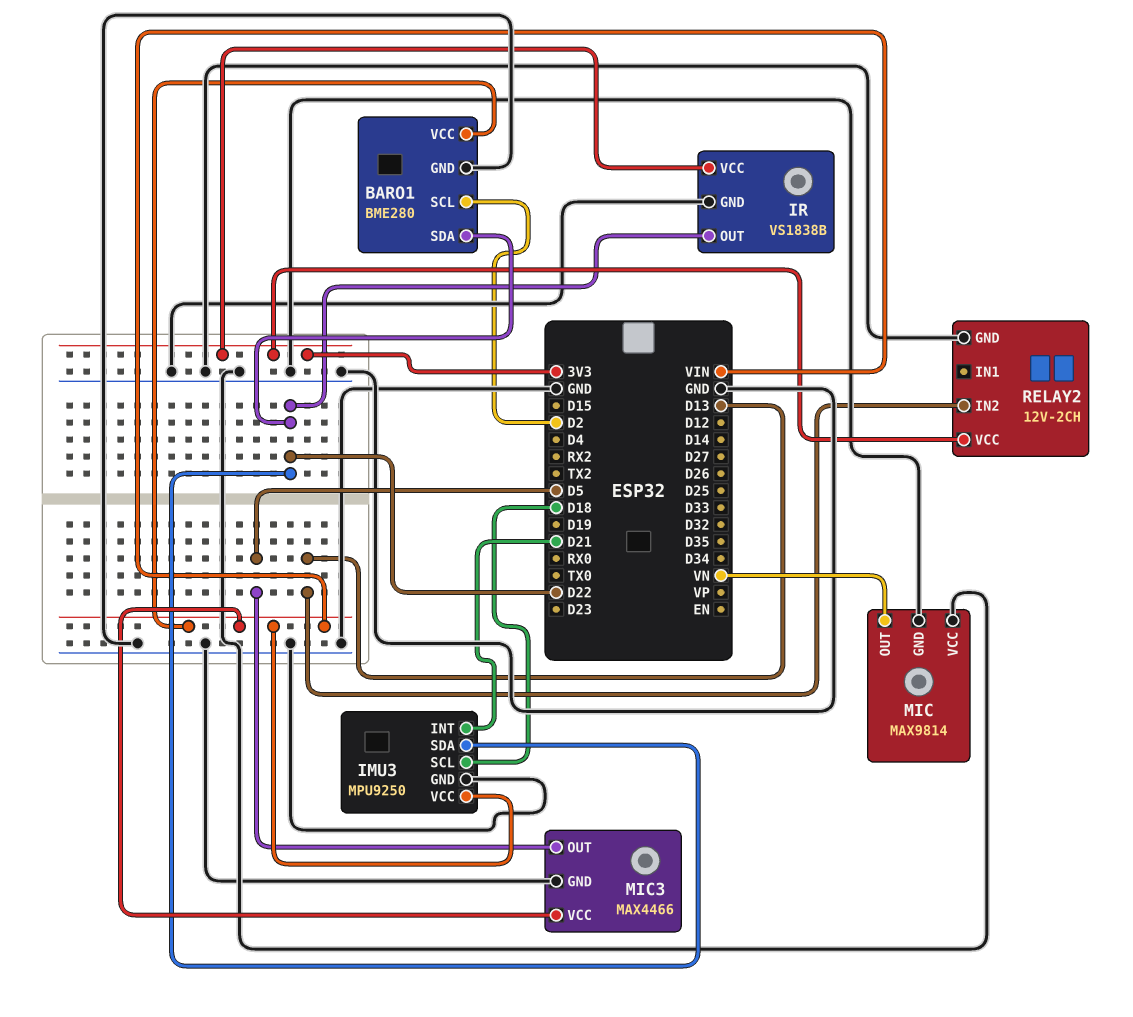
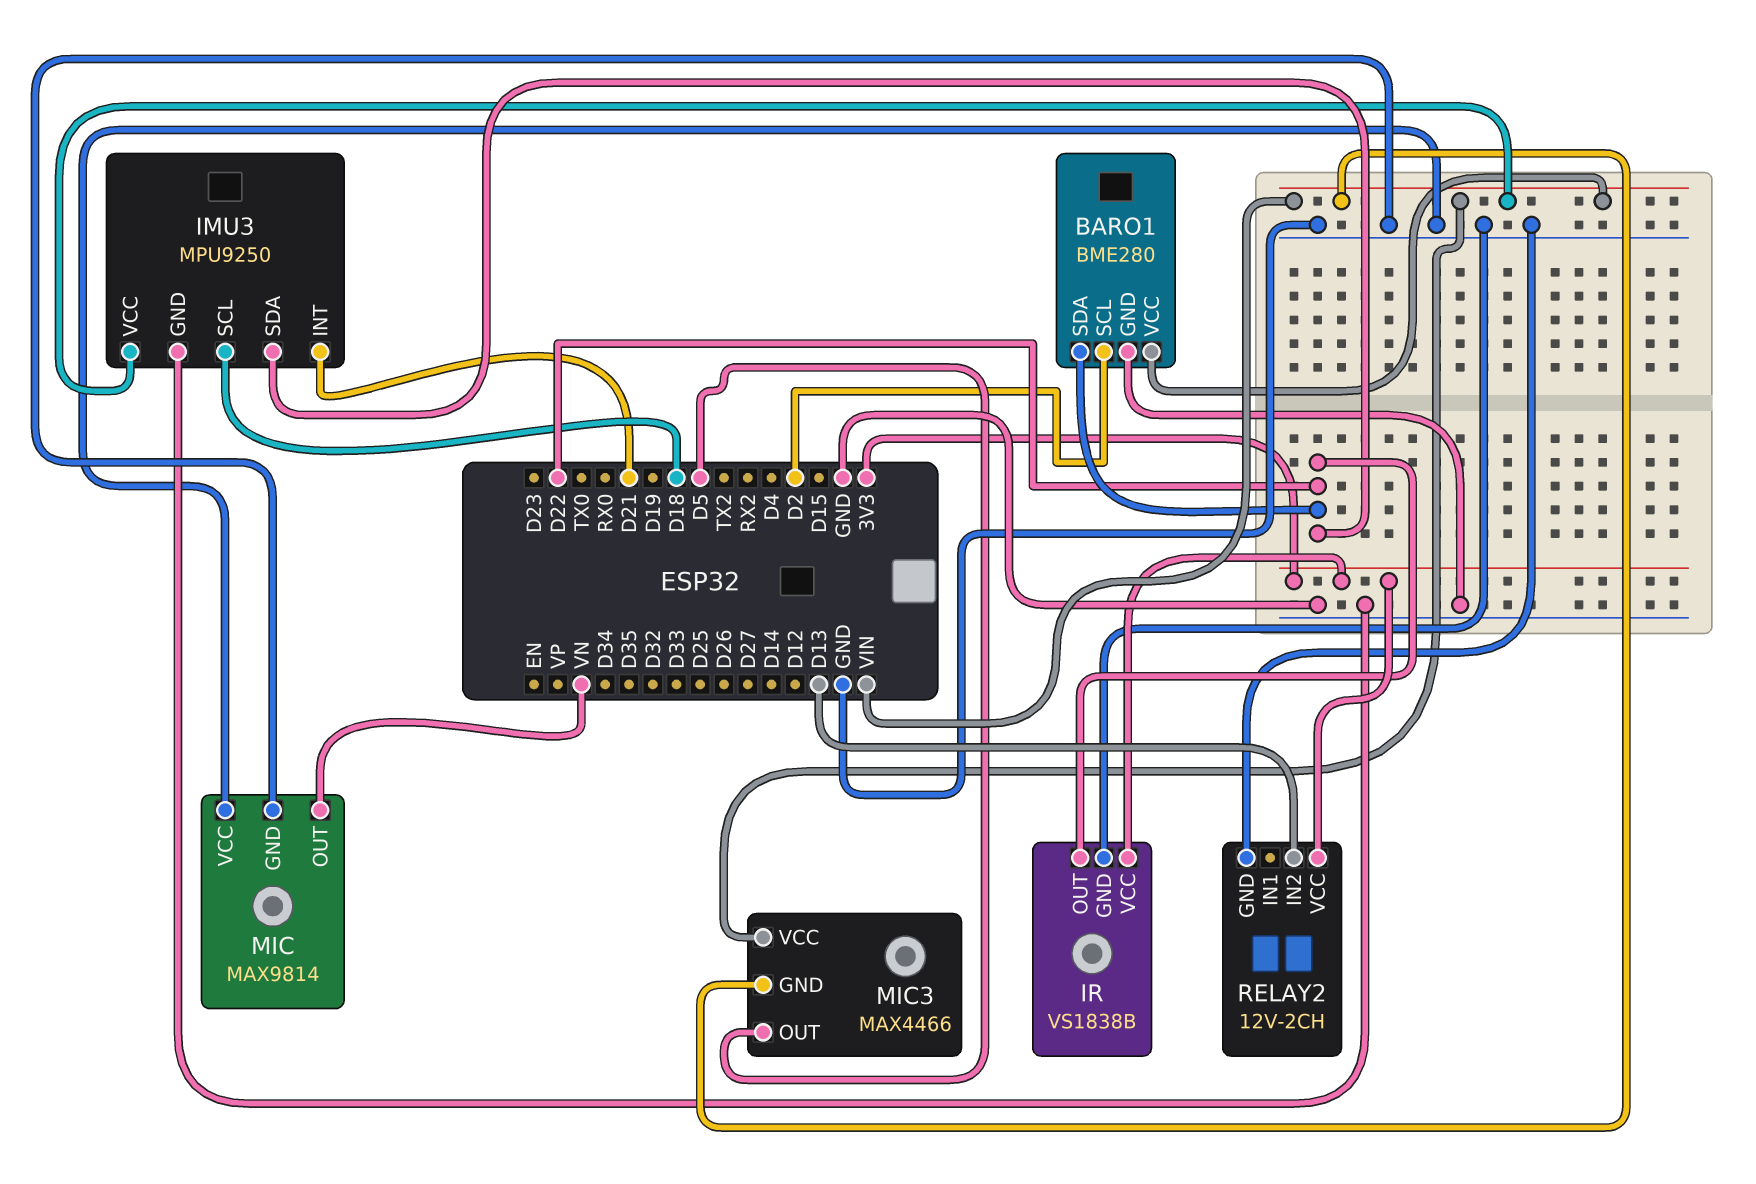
MIC3 pin GND: GND -> VIN

